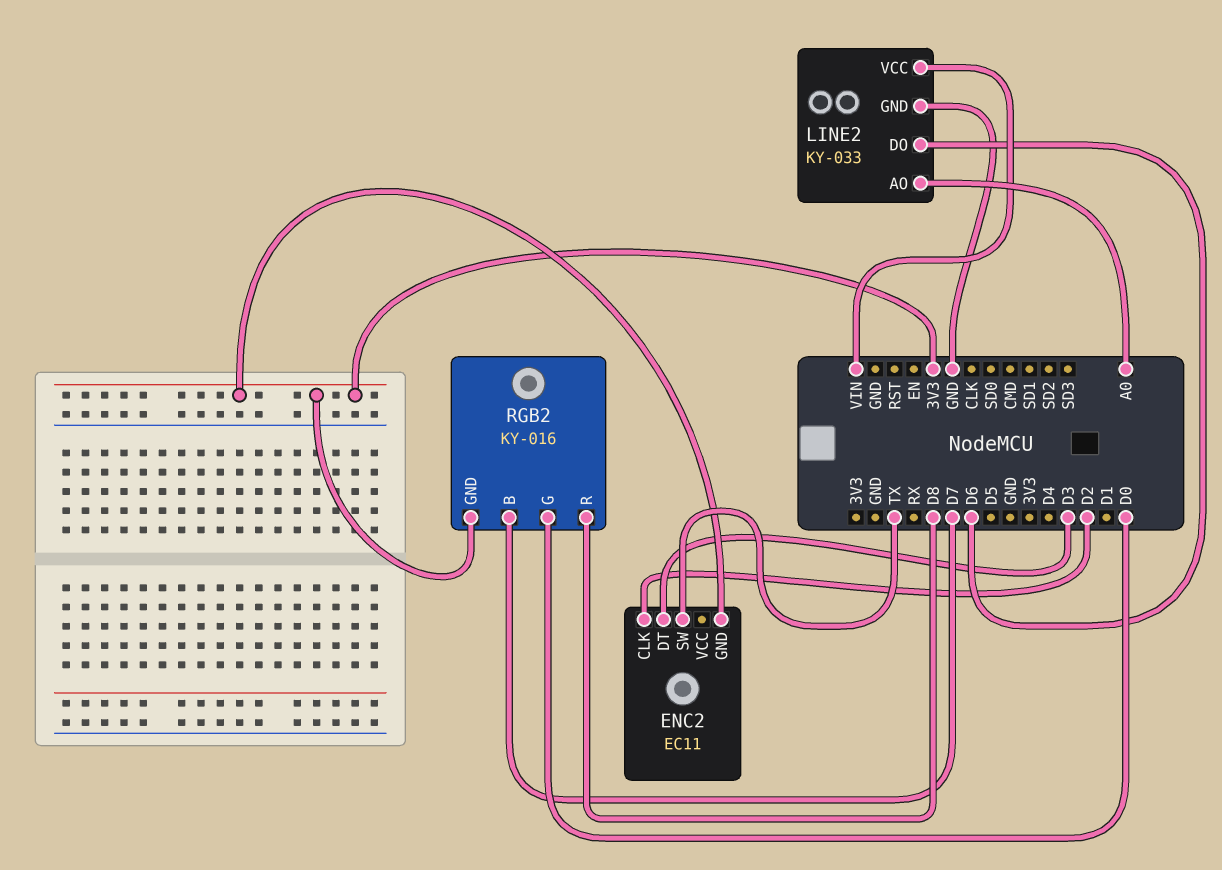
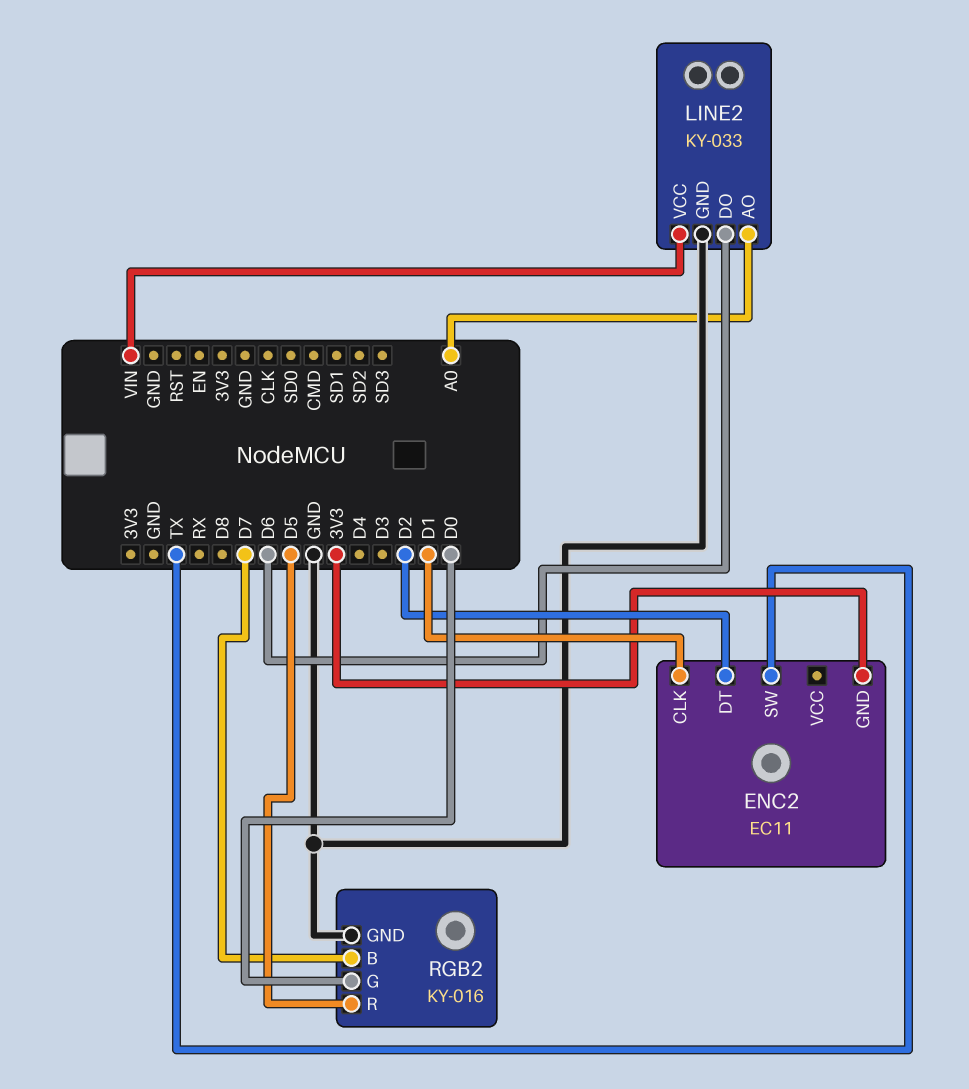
ENC2 pin CLK: D2 -> D1
ENC2 pin DT: D3 -> D2
RGB2 pin GND: 3V3 -> GND
RGB2 pin R: D8 -> D5

